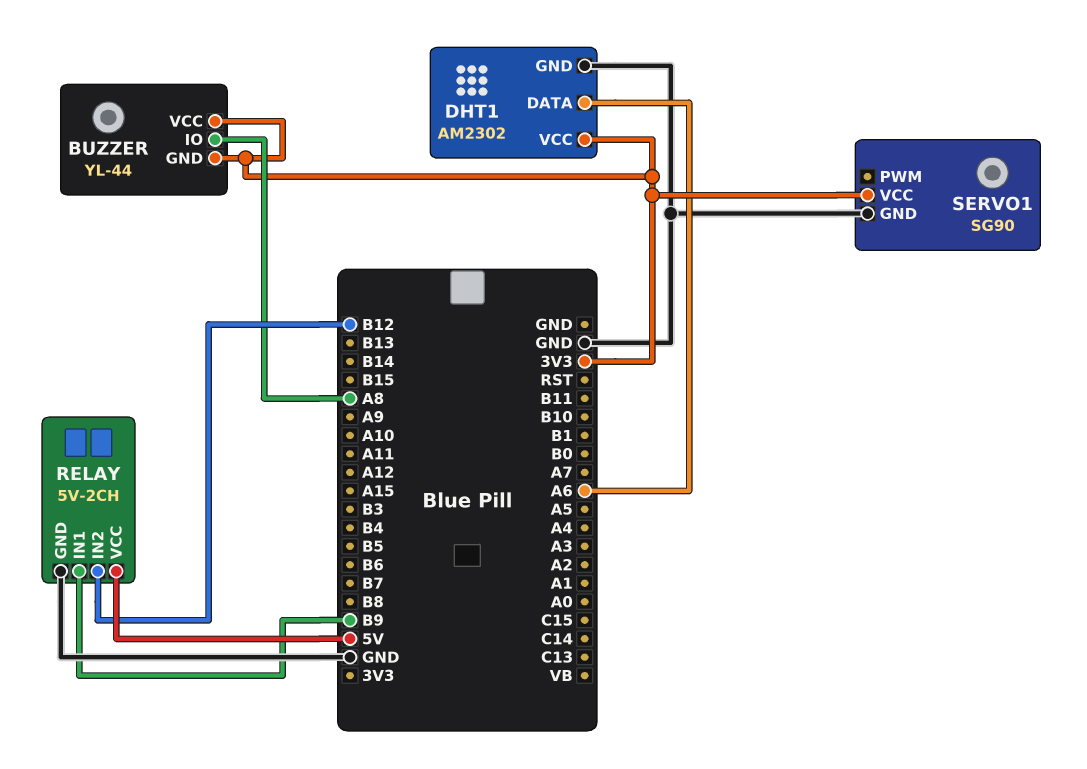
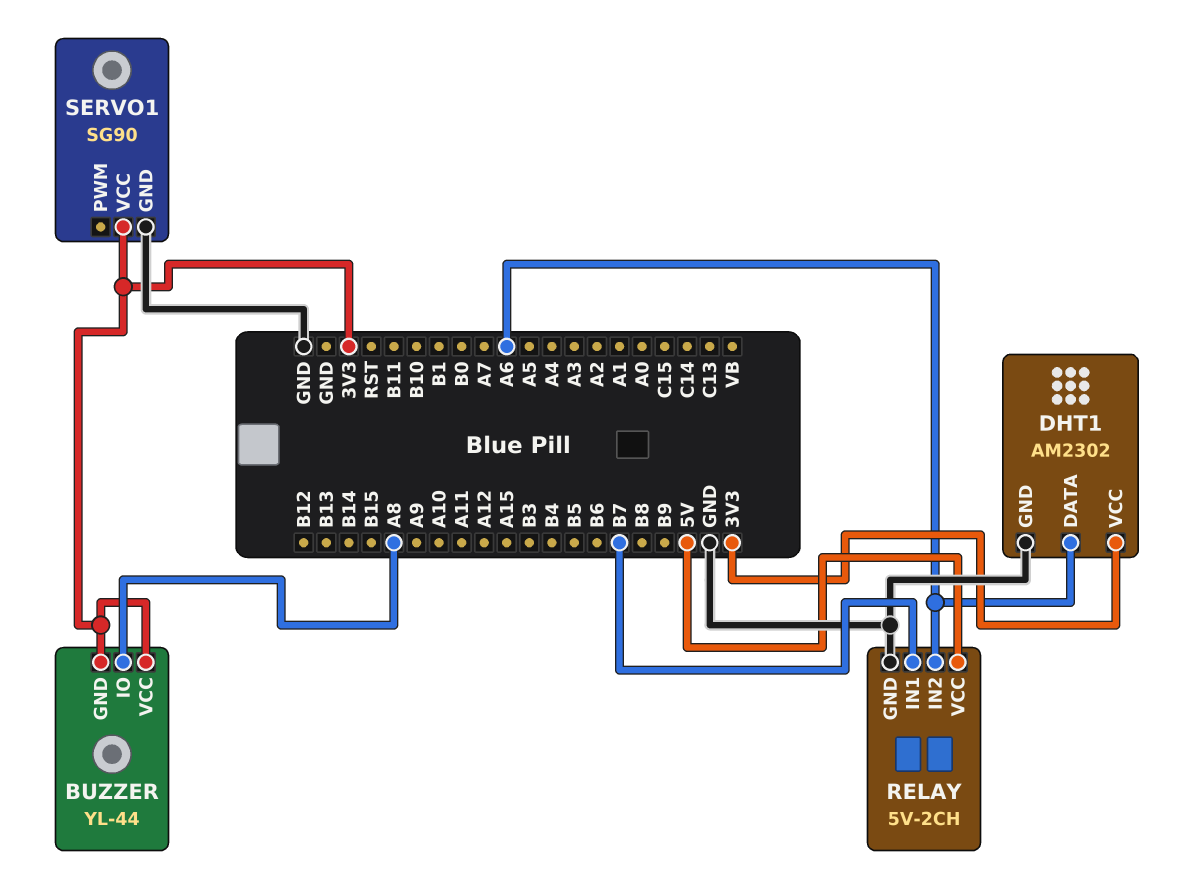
RELAY pin IN1: B9 -> B7
RELAY pin IN2: B12 -> A6

